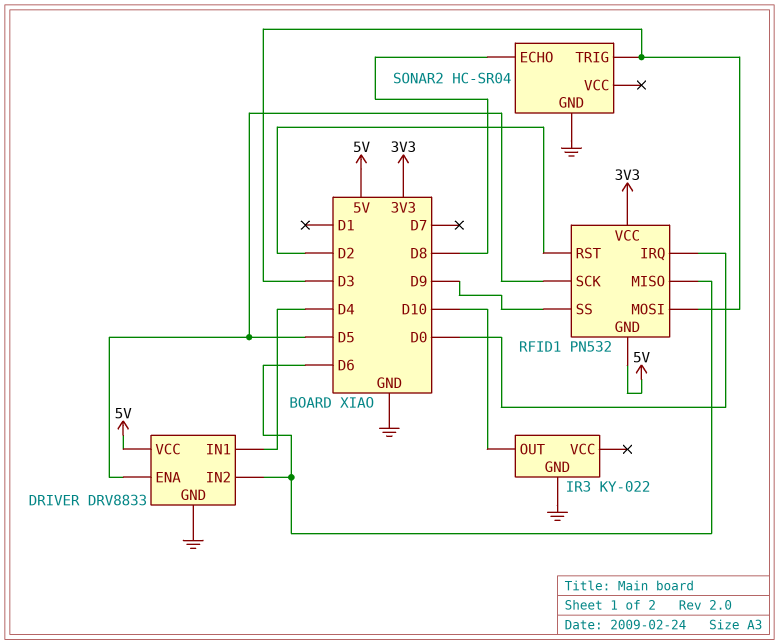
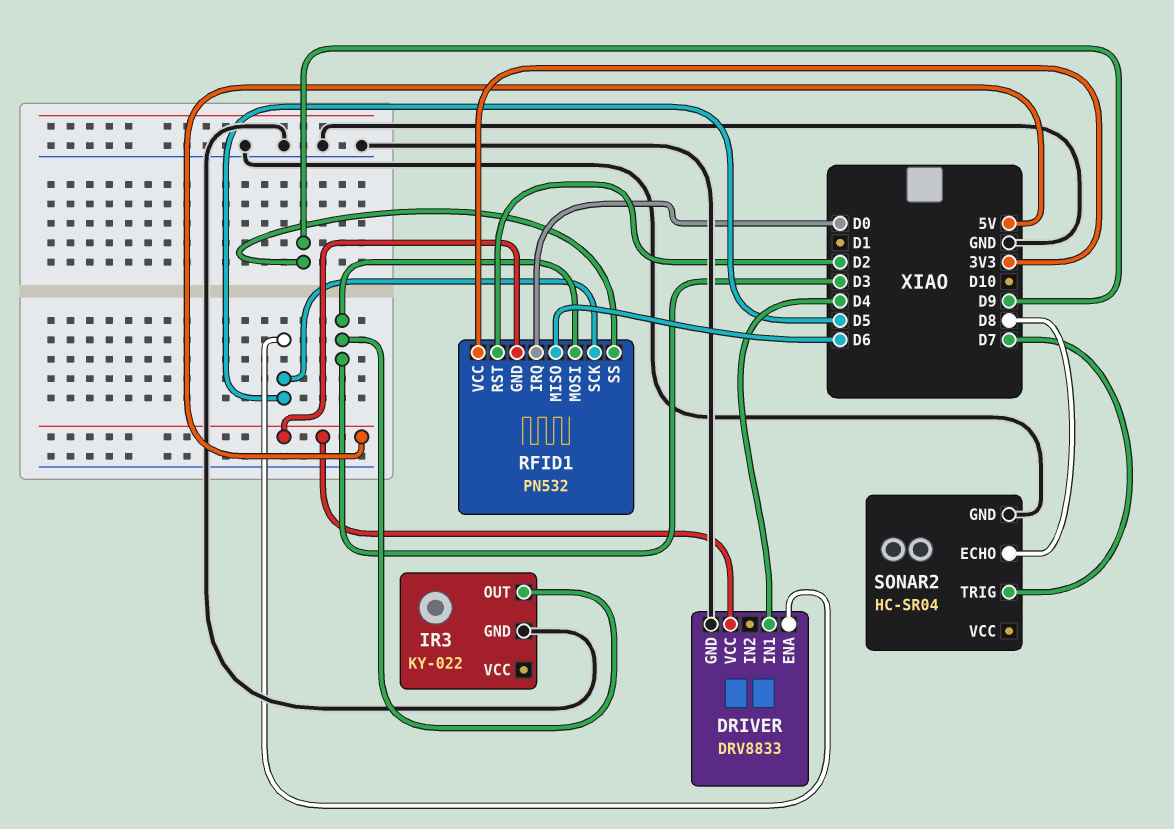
DRIVER pin IN2: D6 -> none
IR3 pin OUT: D10 -> D3
SONAR2 pin TRIG: D3 -> D7

